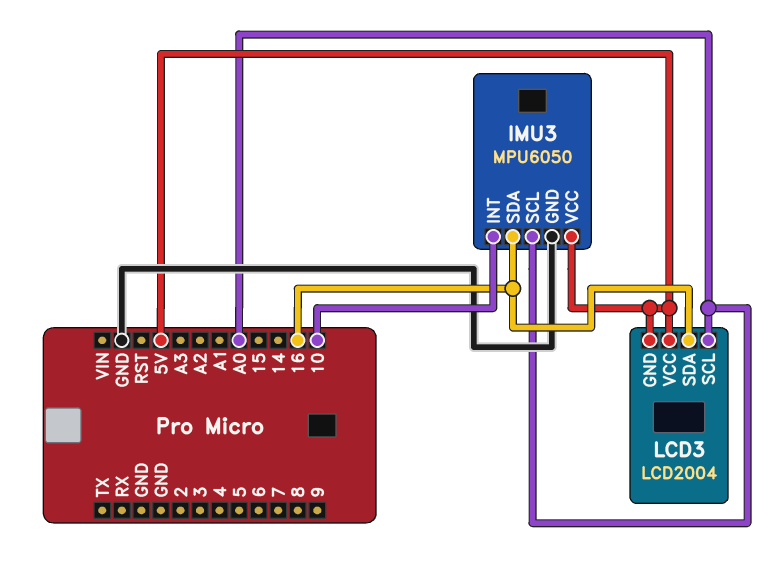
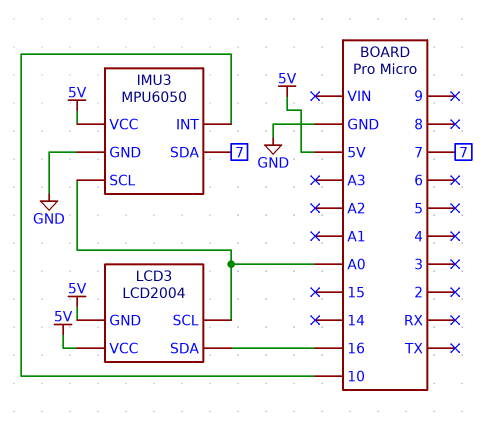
IMU3 pin SDA: 16 -> 7

